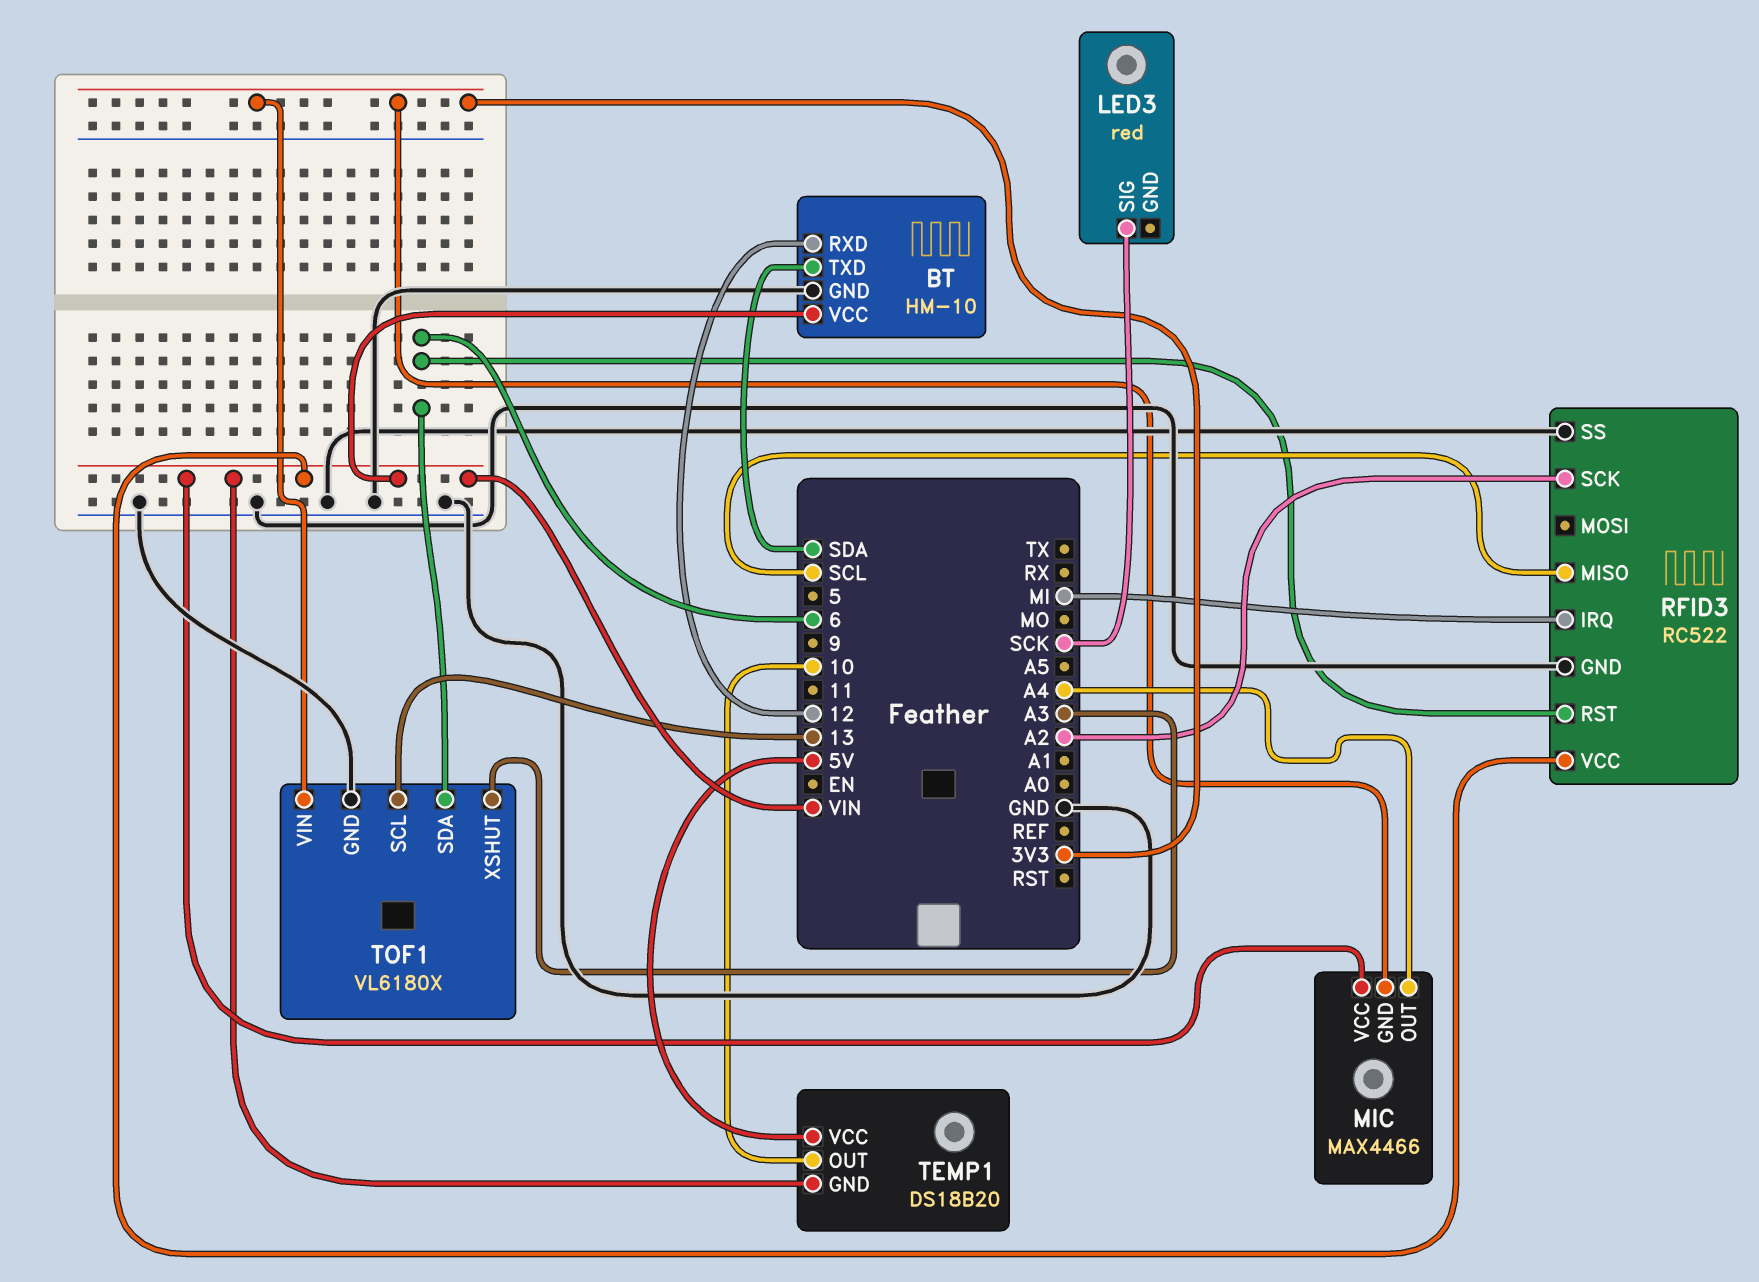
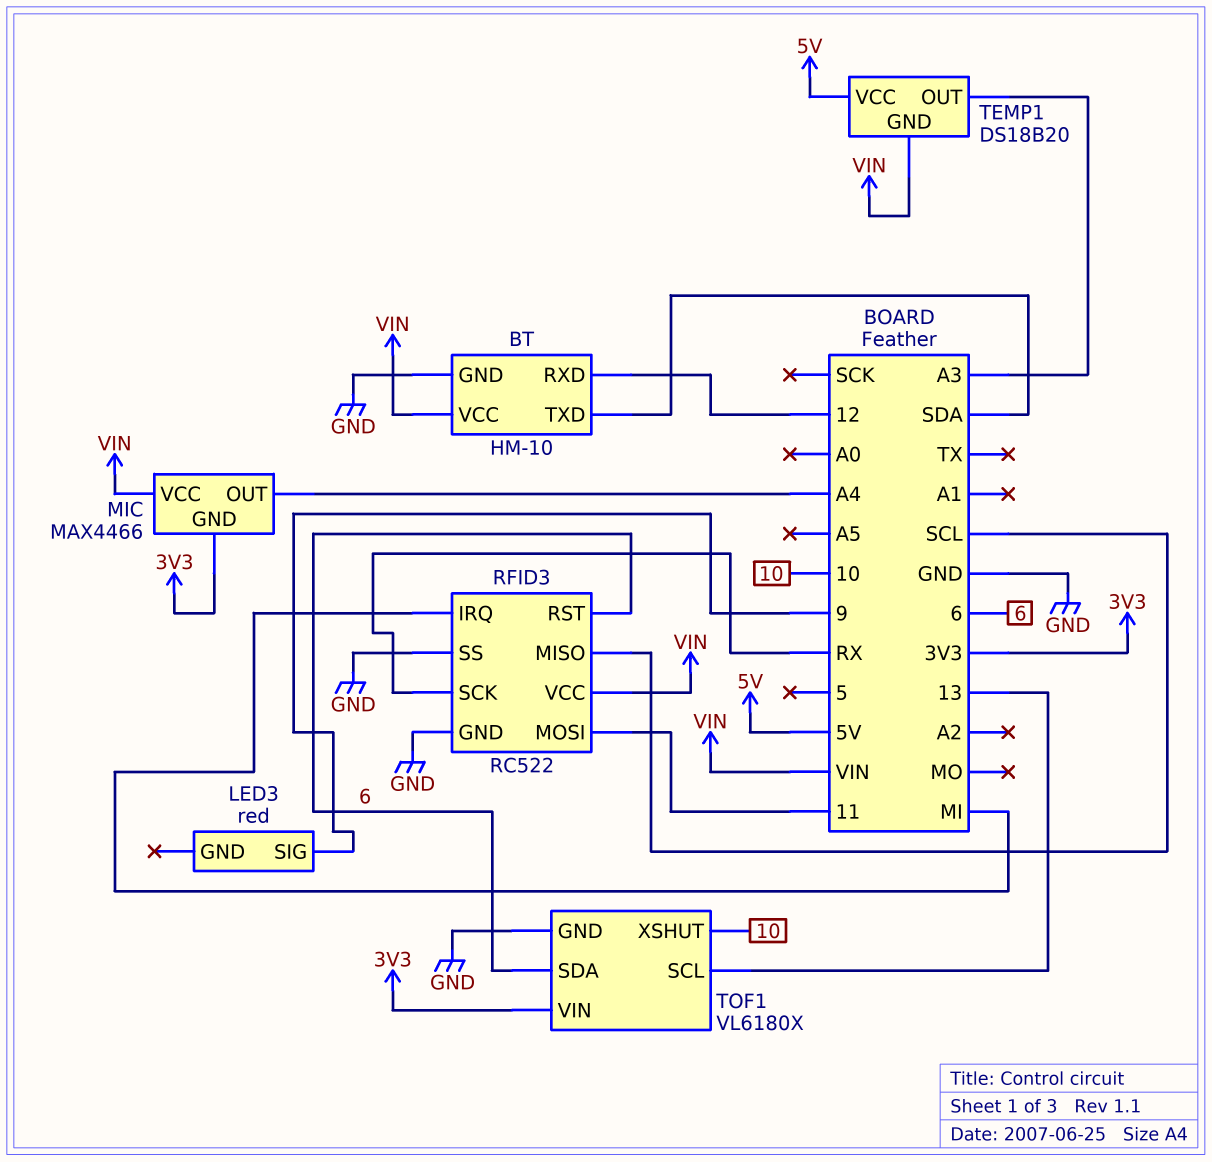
LED3 pin SIG: SCK -> 9
RFID3 pin MOSI: none -> 11
RFID3 pin SCK: A2 -> RX
TEMP1 pin OUT: 10 -> A3
TOF1 pin XSHUT: A3 -> 10

